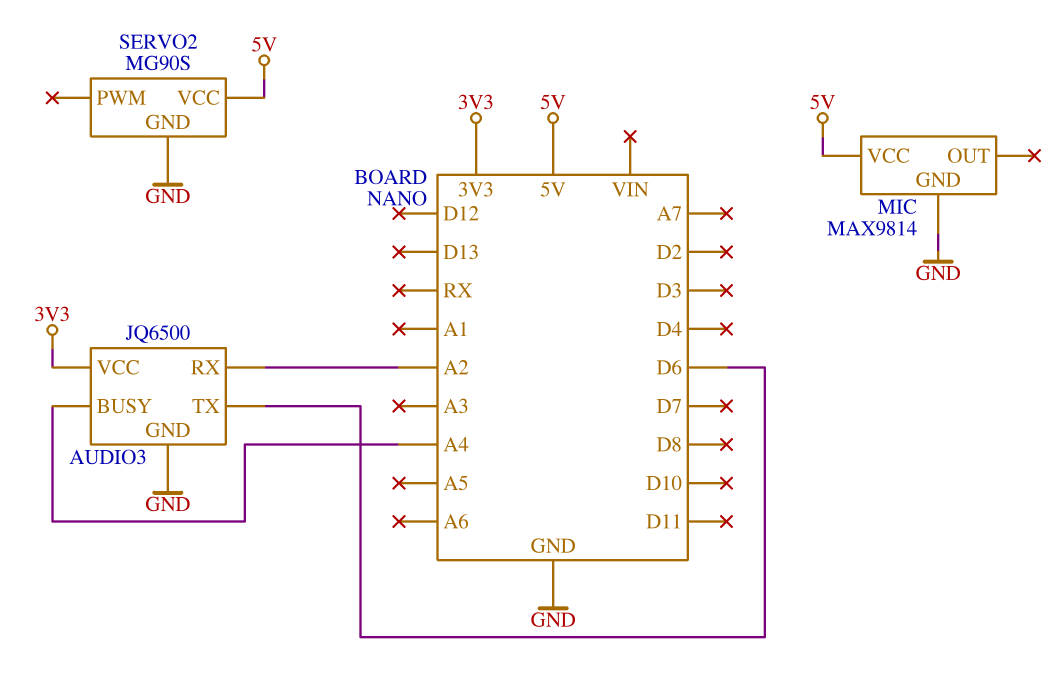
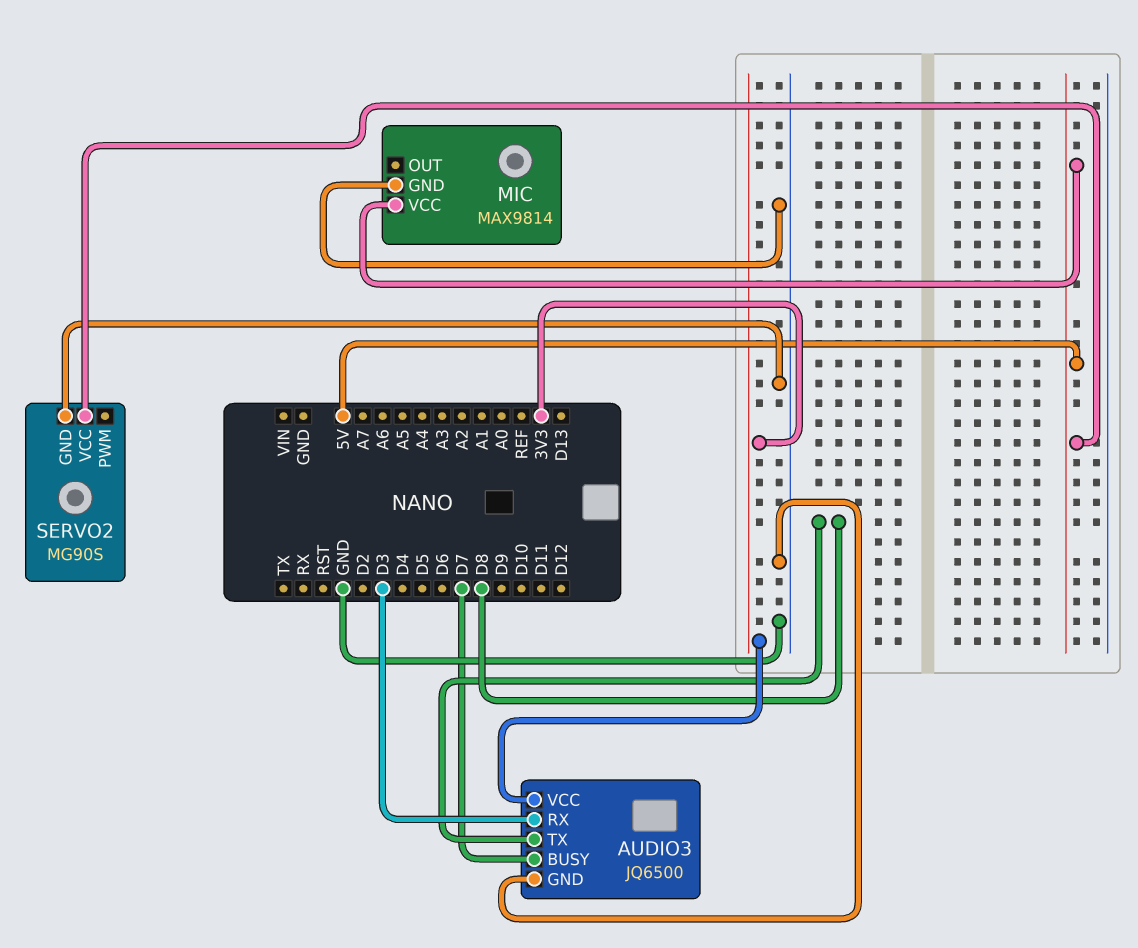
AUDIO3 pin BUSY: A4 -> D7
AUDIO3 pin RX: A2 -> D3
AUDIO3 pin TX: D6 -> D8

